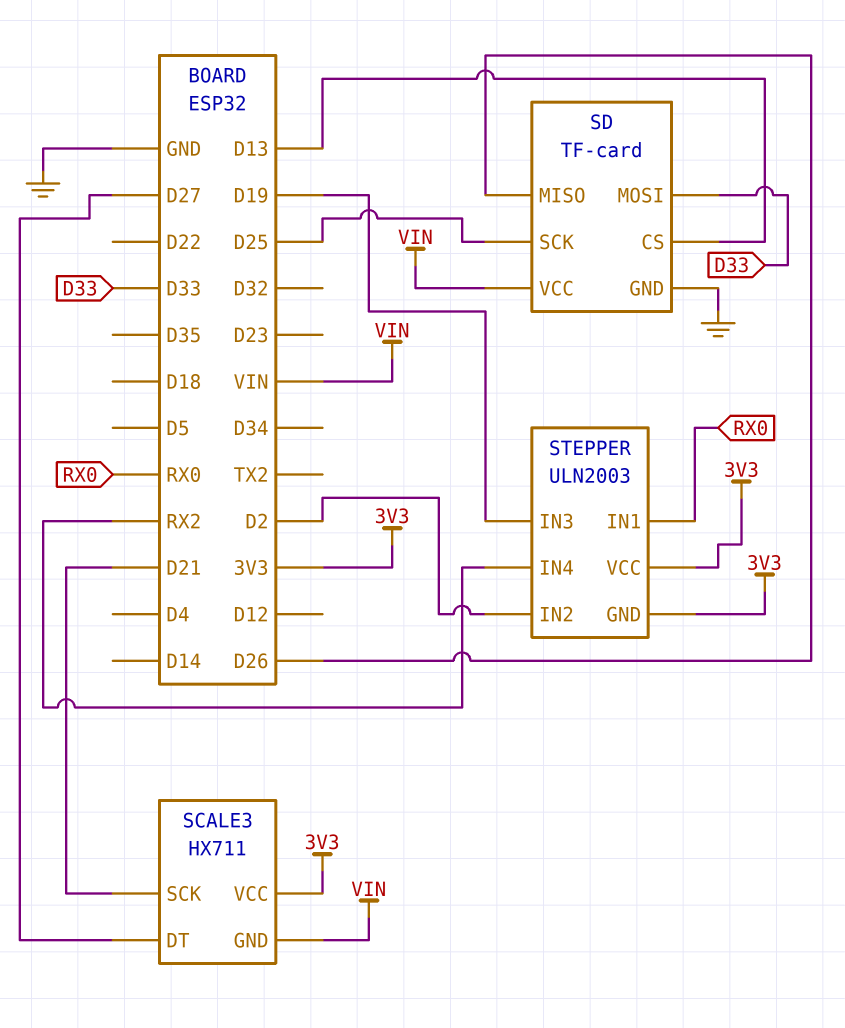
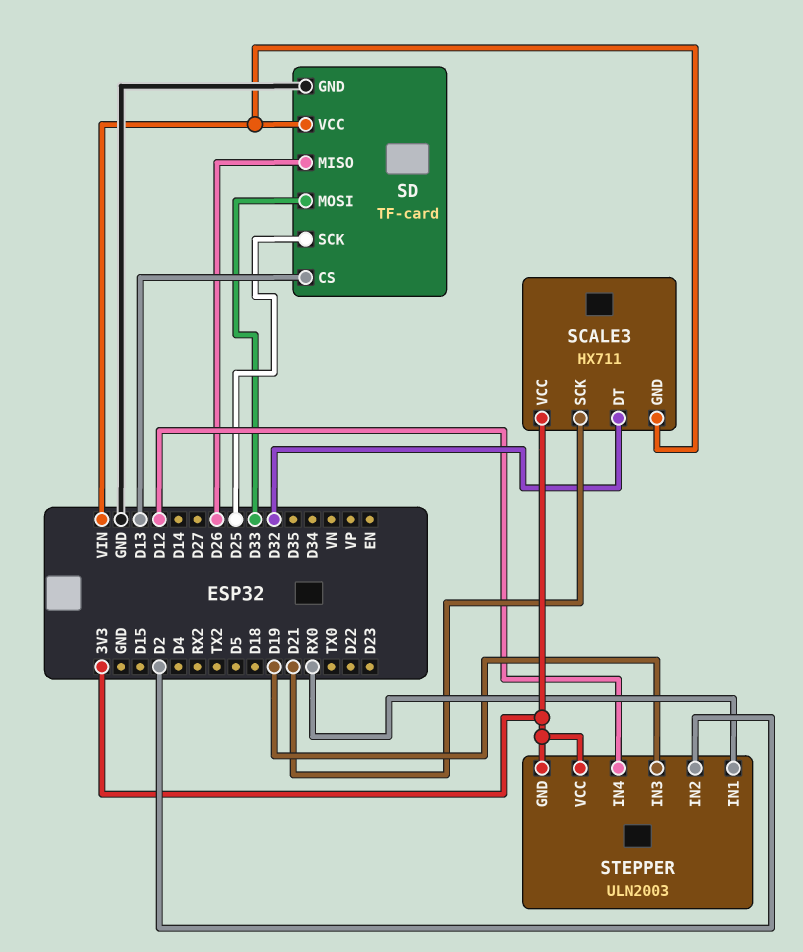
SCALE3 pin DT: D27 -> D32
STEPPER pin IN4: RX2 -> D12

